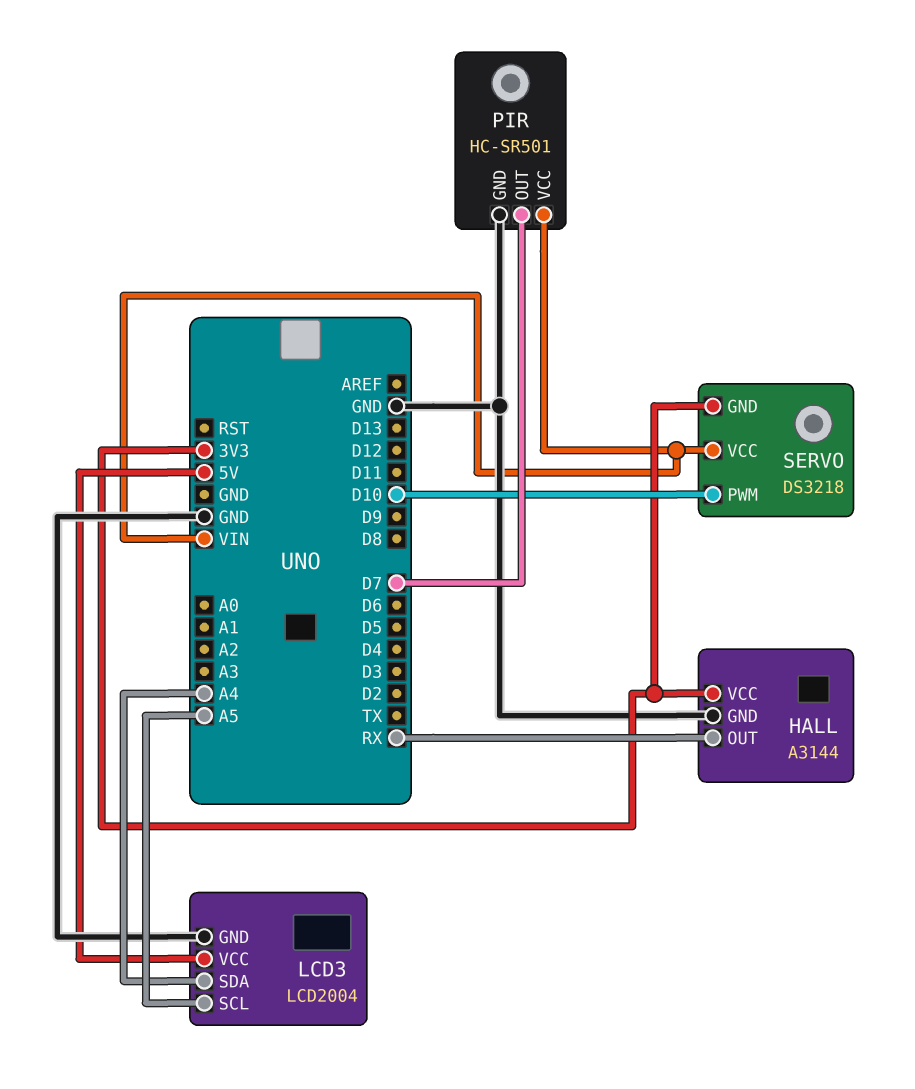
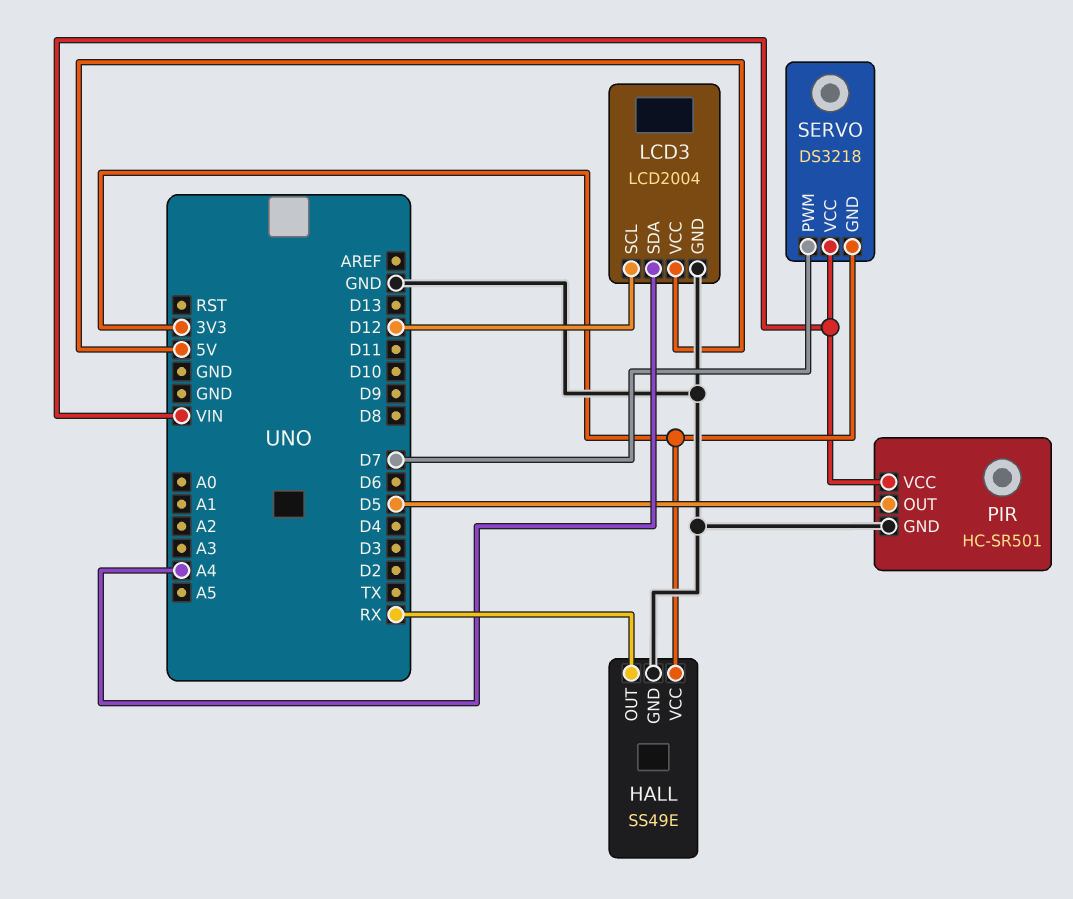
HALL: A3144 -> SS49E
LCD3 pin SCL: A5 -> D12
PIR pin OUT: D7 -> D5
SERVO pin PWM: D10 -> D7

